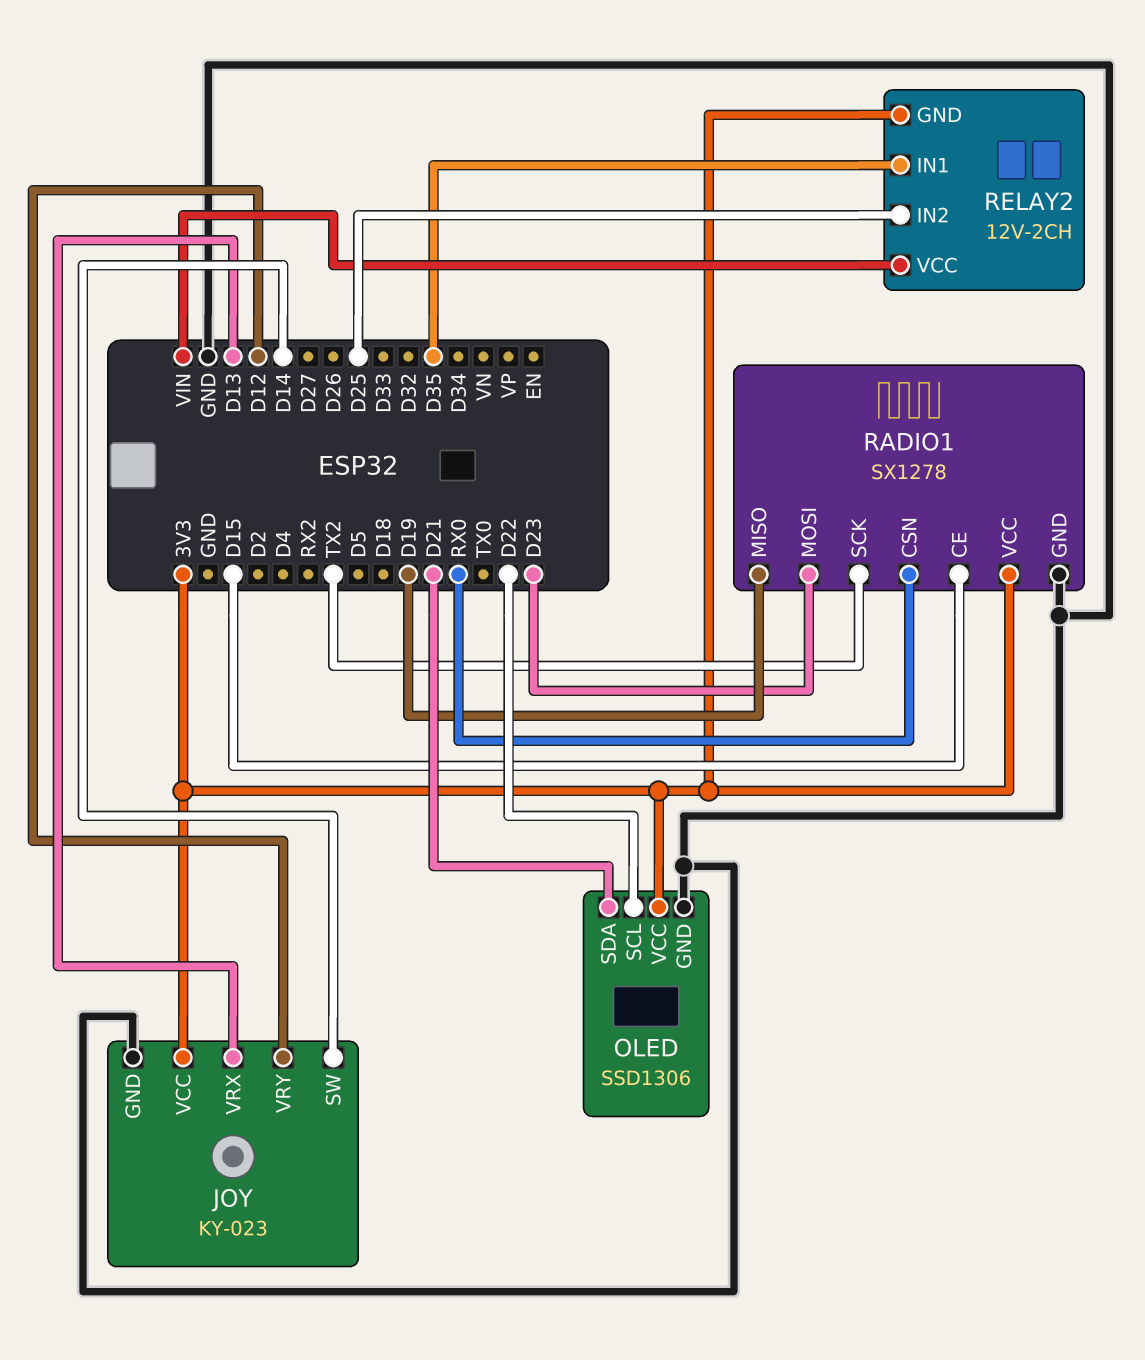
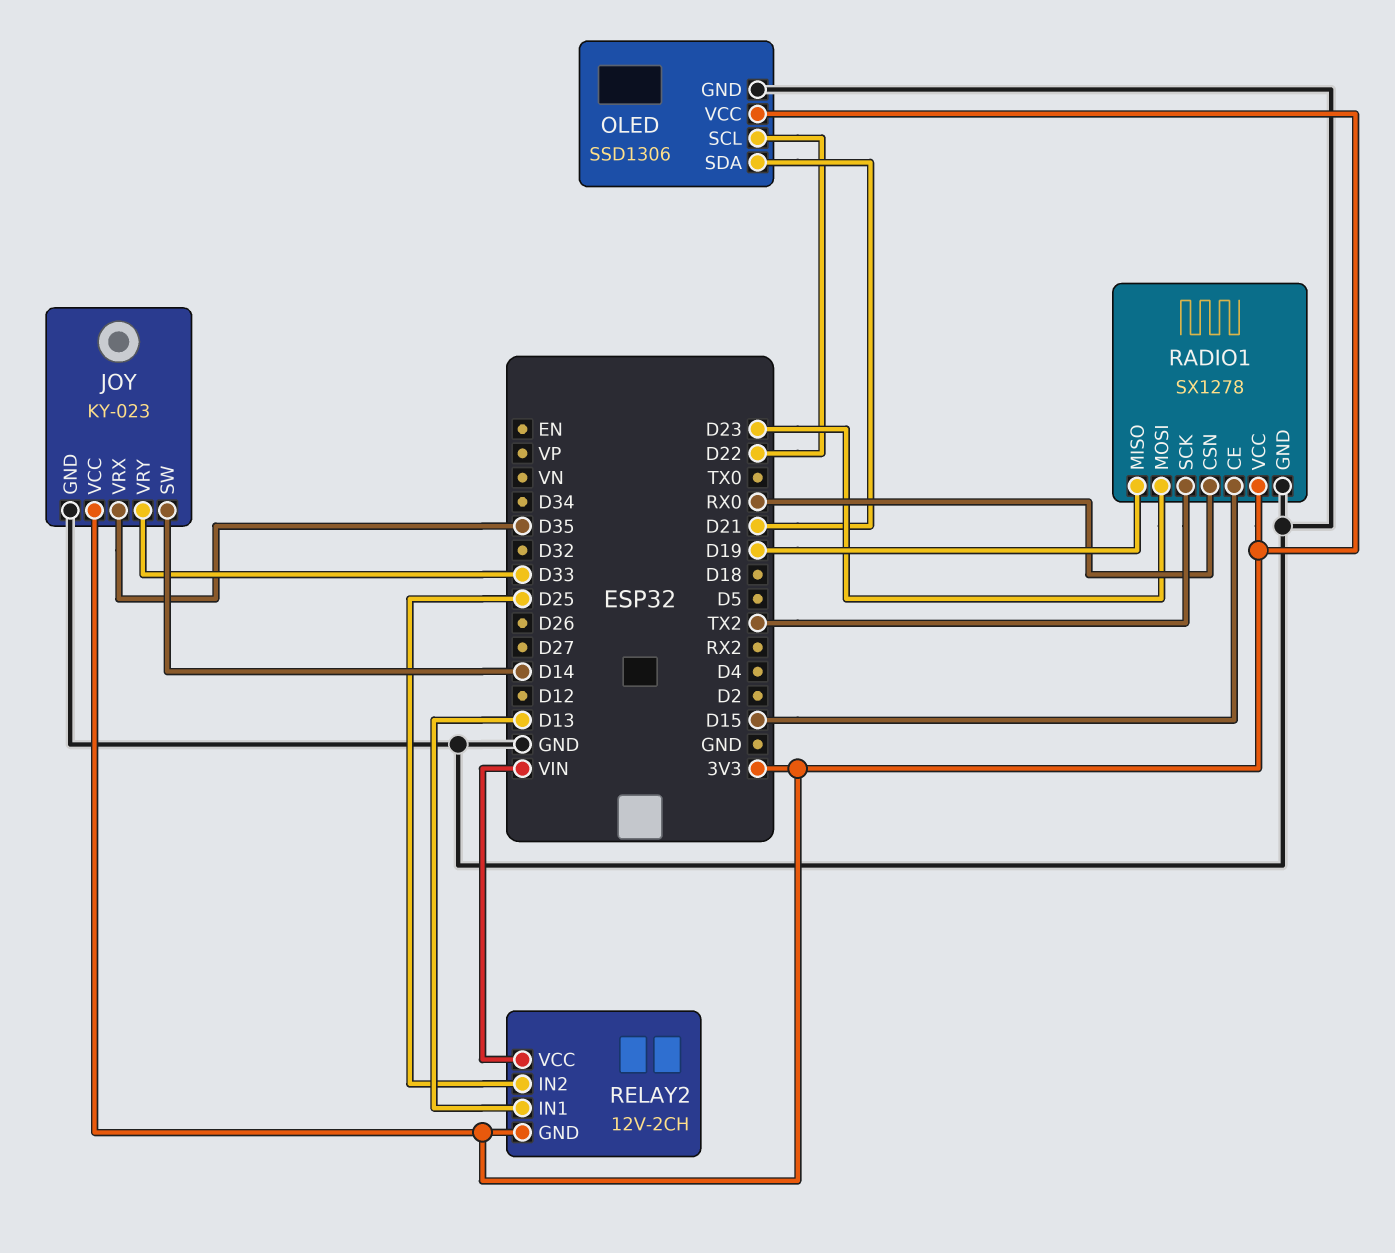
JOY pin VRX: D13 -> D35
JOY pin VRY: D12 -> D33
RELAY2 pin IN1: D35 -> D13

